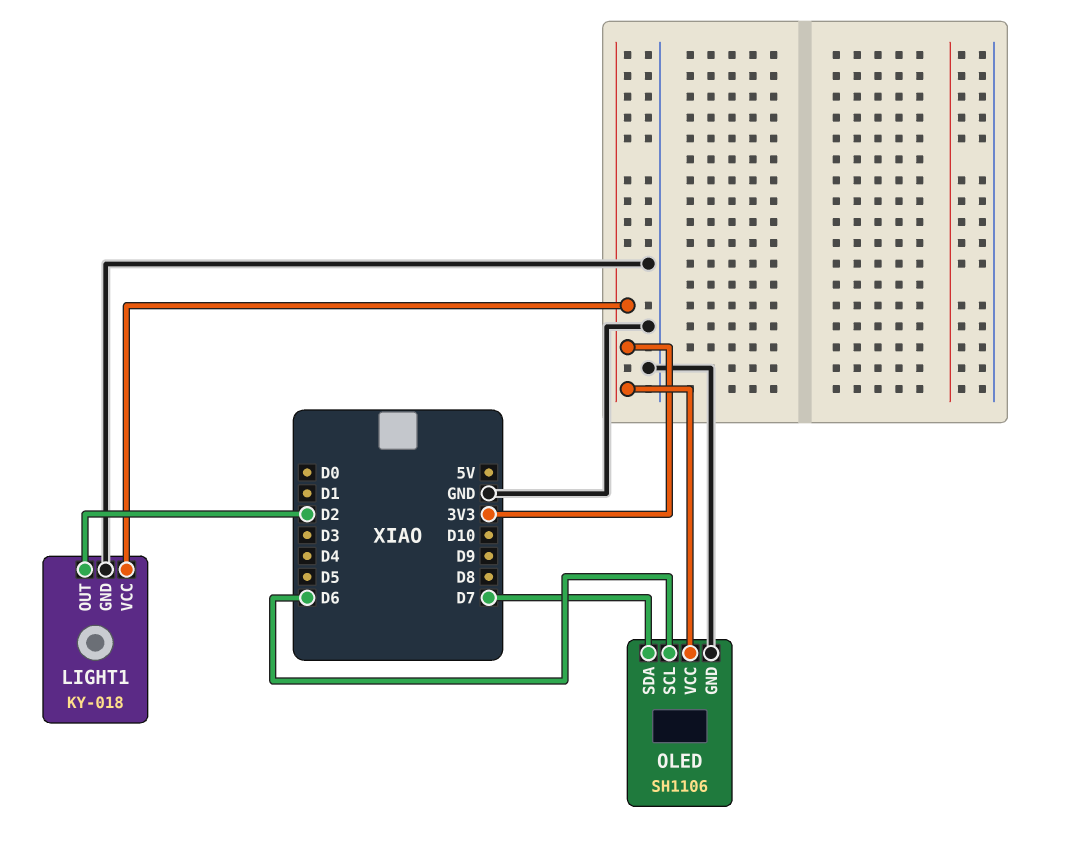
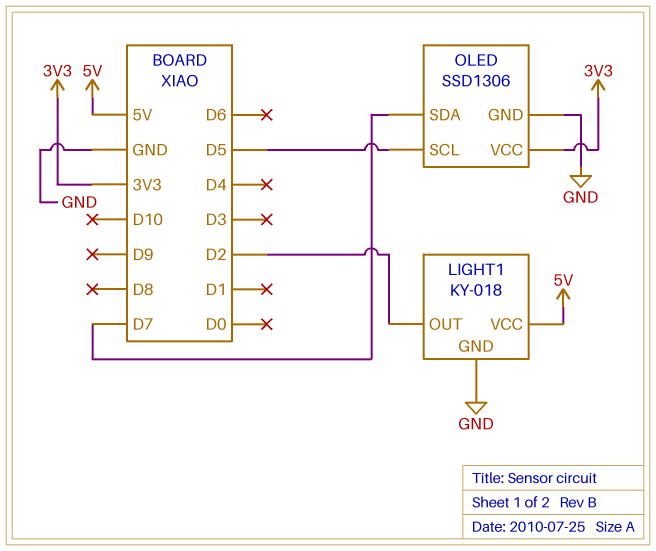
LIGHT1 pin VCC: 3V3 -> 5V
OLED: SH1106 -> SSD1306
OLED pin SCL: D6 -> D5

